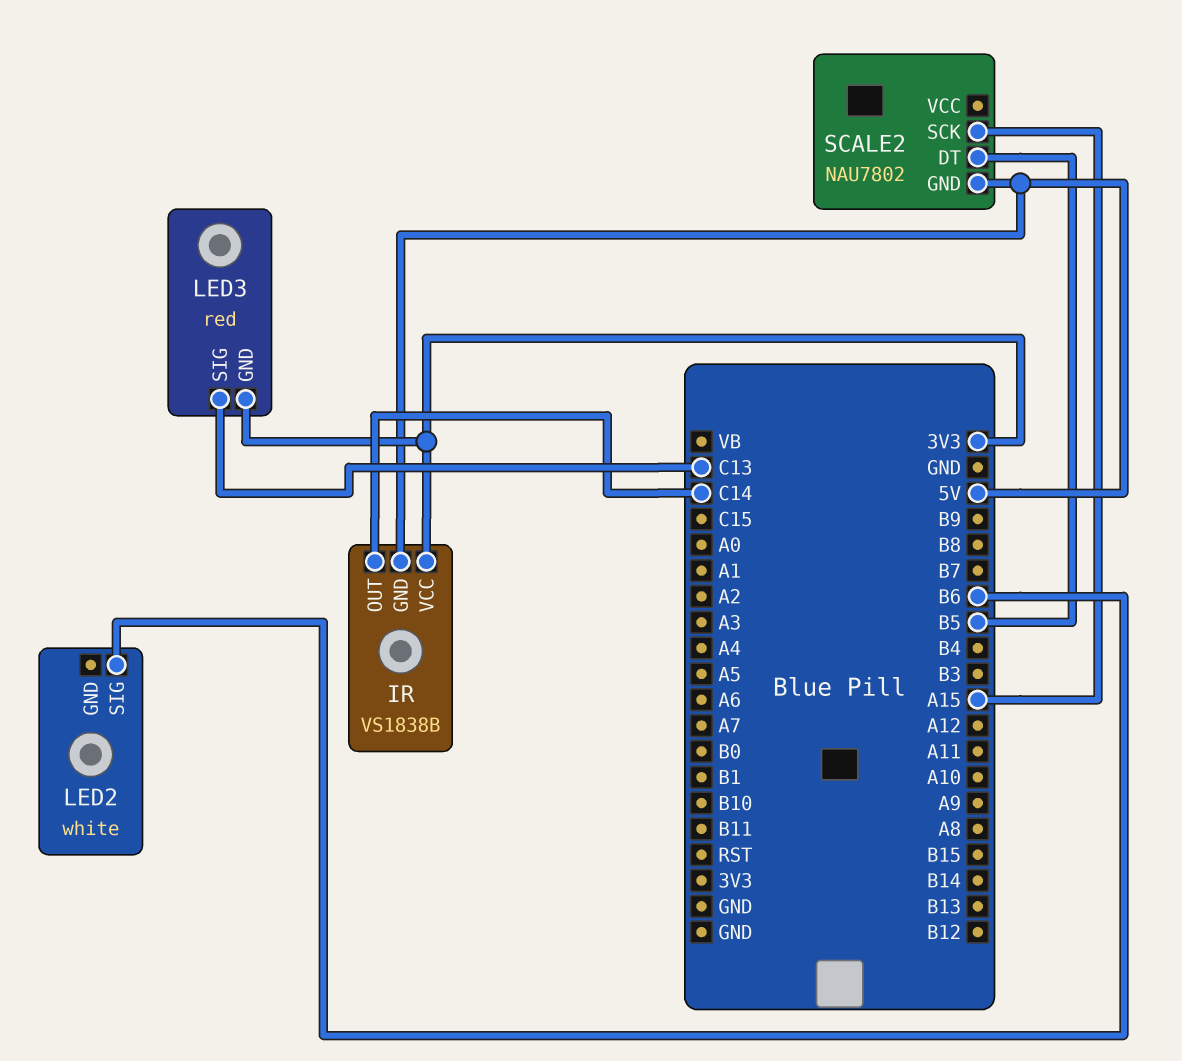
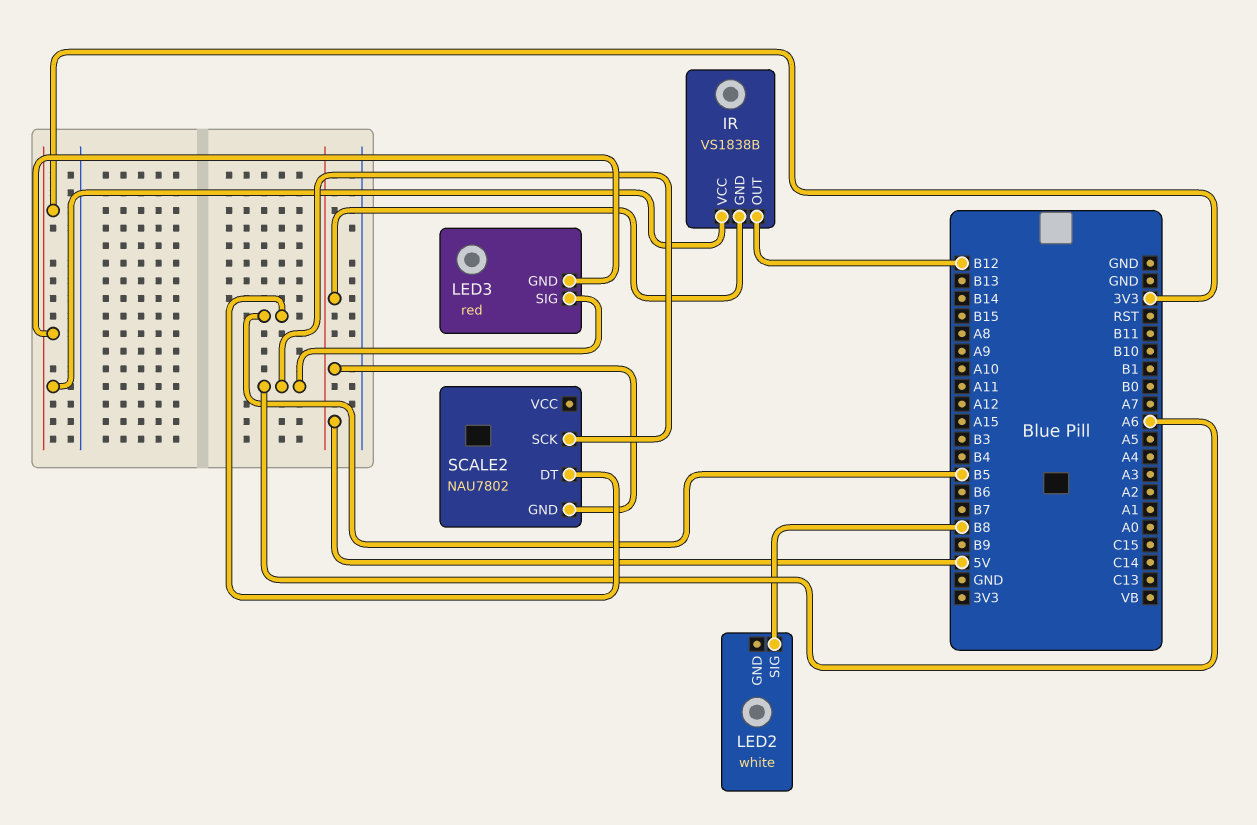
IR pin OUT: C14 -> B12
LED2 pin SIG: B6 -> B8
LED3 pin SIG: C13 -> A6
SCALE2 pin SCK: A15 -> A6

